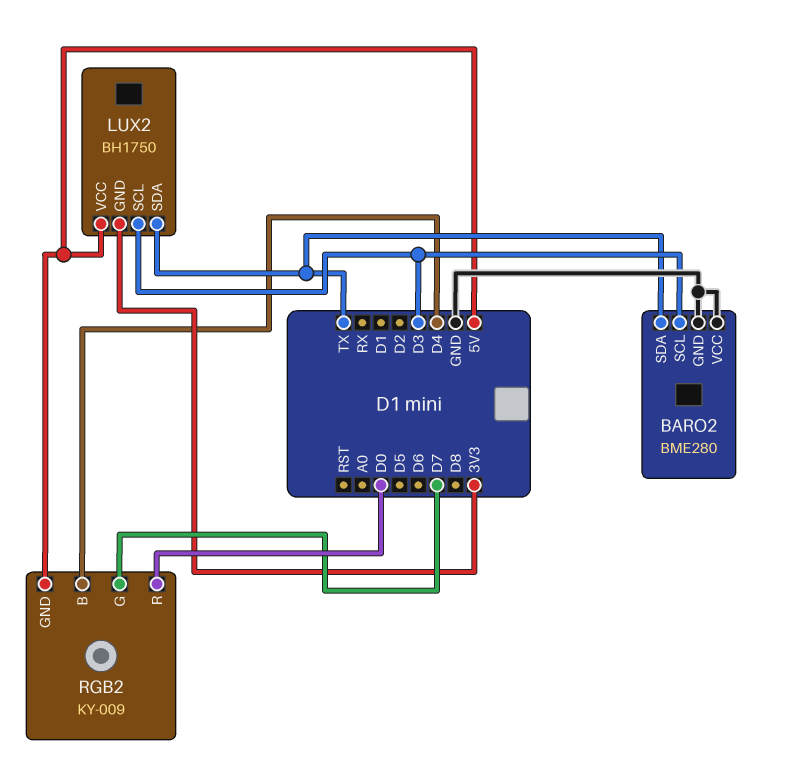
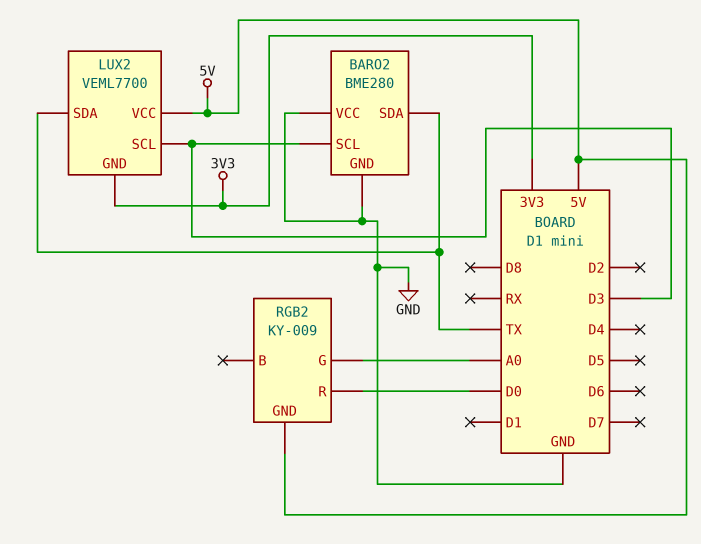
LUX2: BH1750 -> VEML7700
RGB2 pin B: D4 -> none
RGB2 pin G: D7 -> A0

